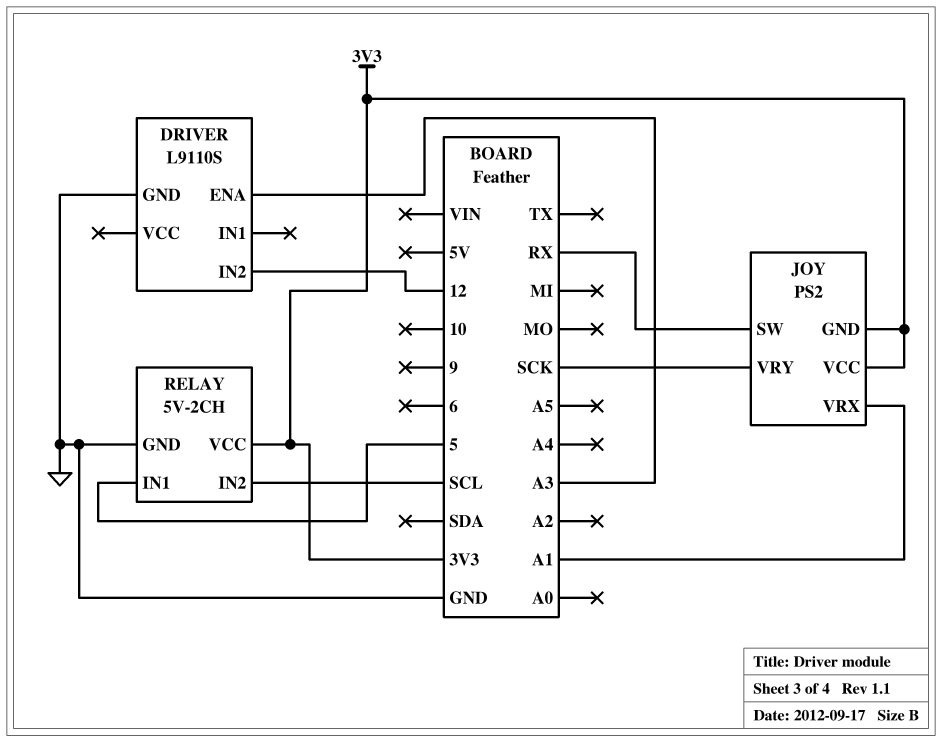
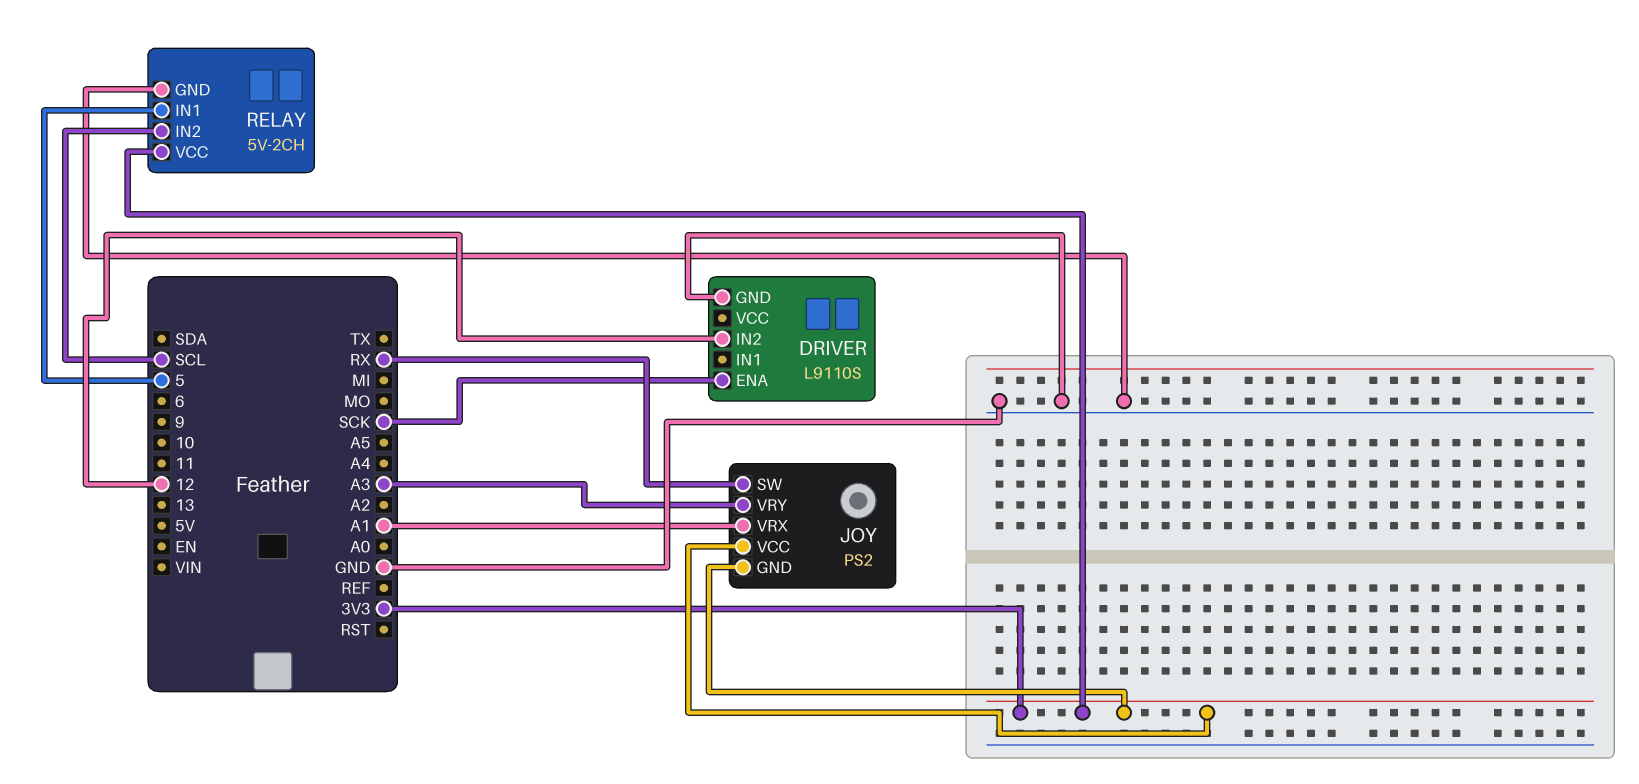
DRIVER pin ENA: A3 -> SCK
JOY pin VRY: SCK -> A3

